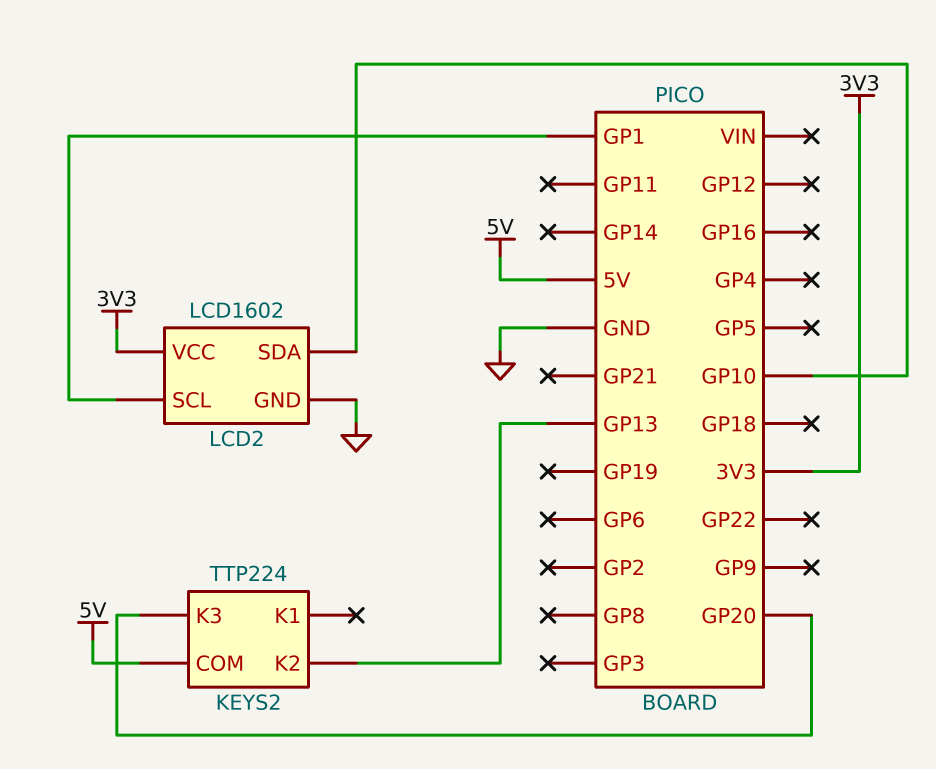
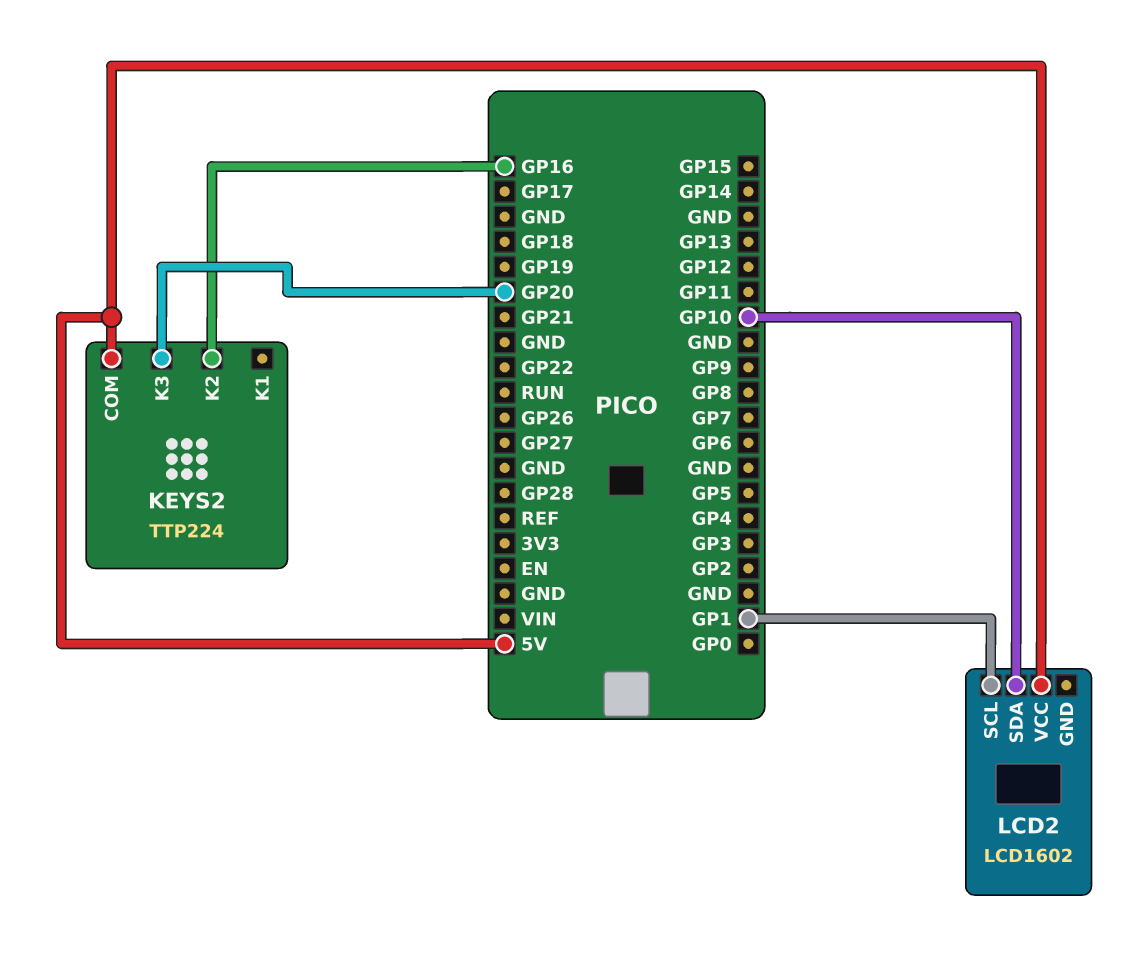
KEYS2 pin K2: GP13 -> GP16
LCD2 pin GND: GND -> none
LCD2 pin VCC: 3V3 -> 5V

